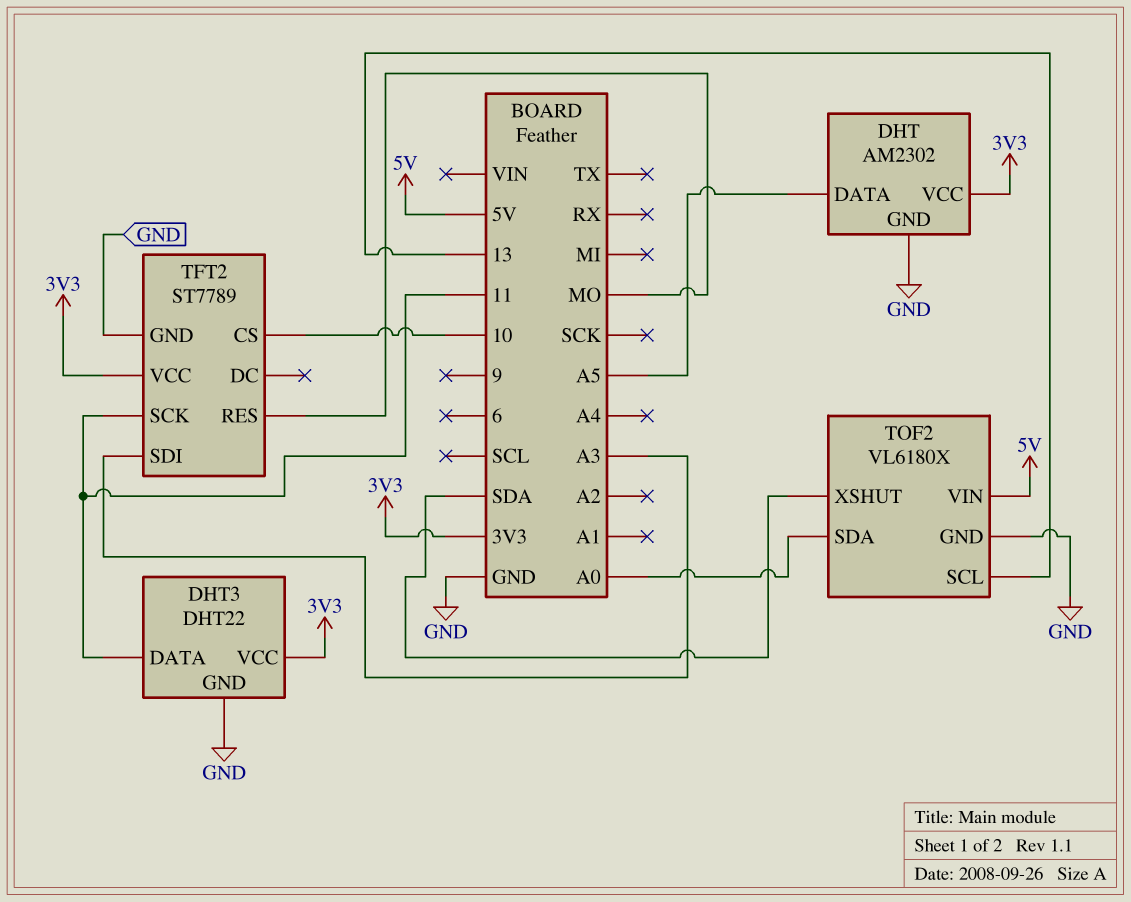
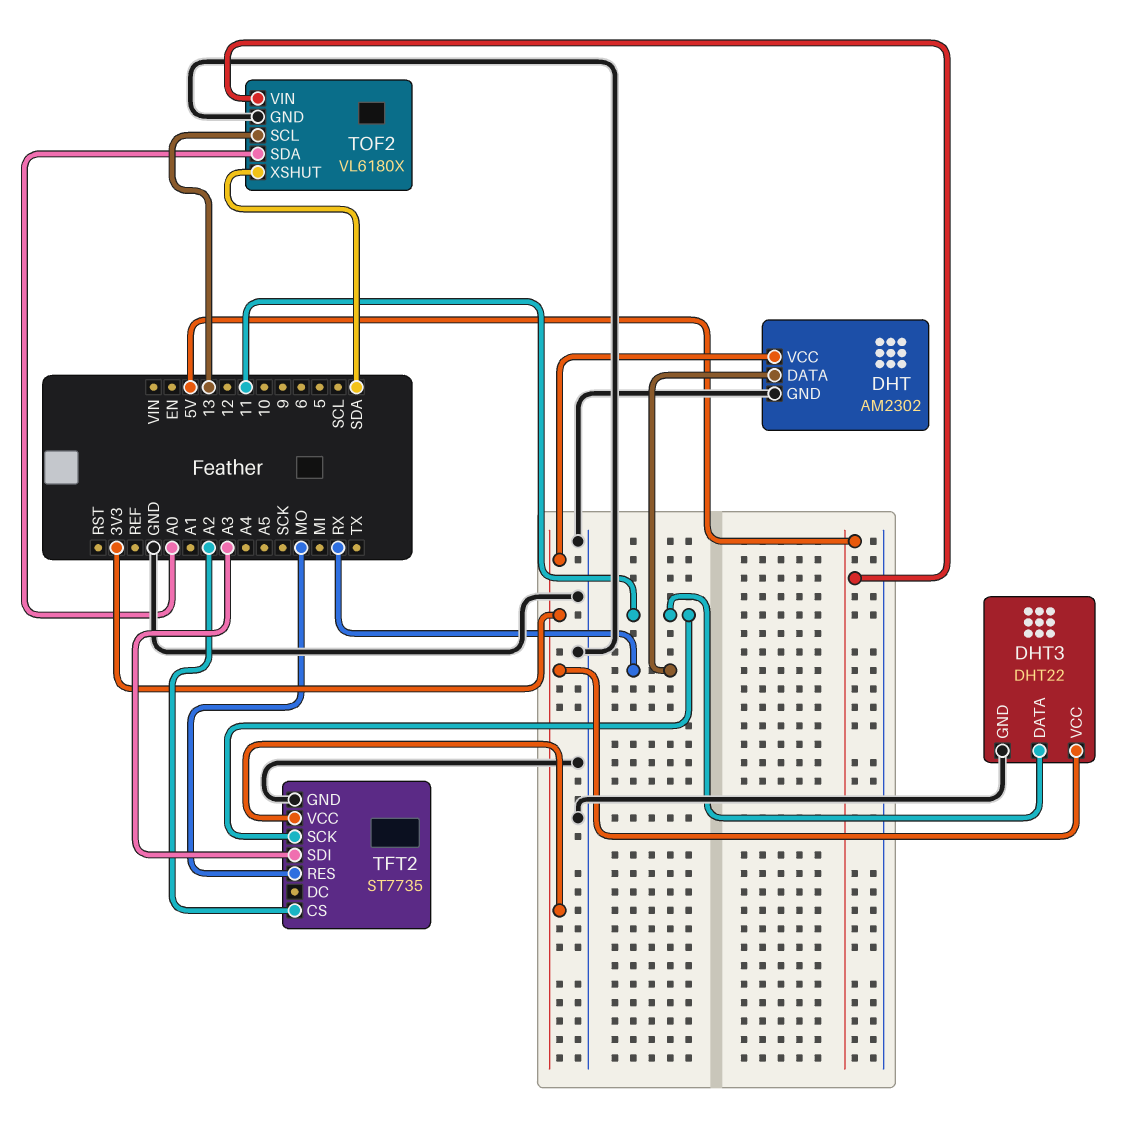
DHT pin DATA: A5 -> RX
TFT2: ST7789 -> ST7735
TFT2 pin CS: 10 -> A2

